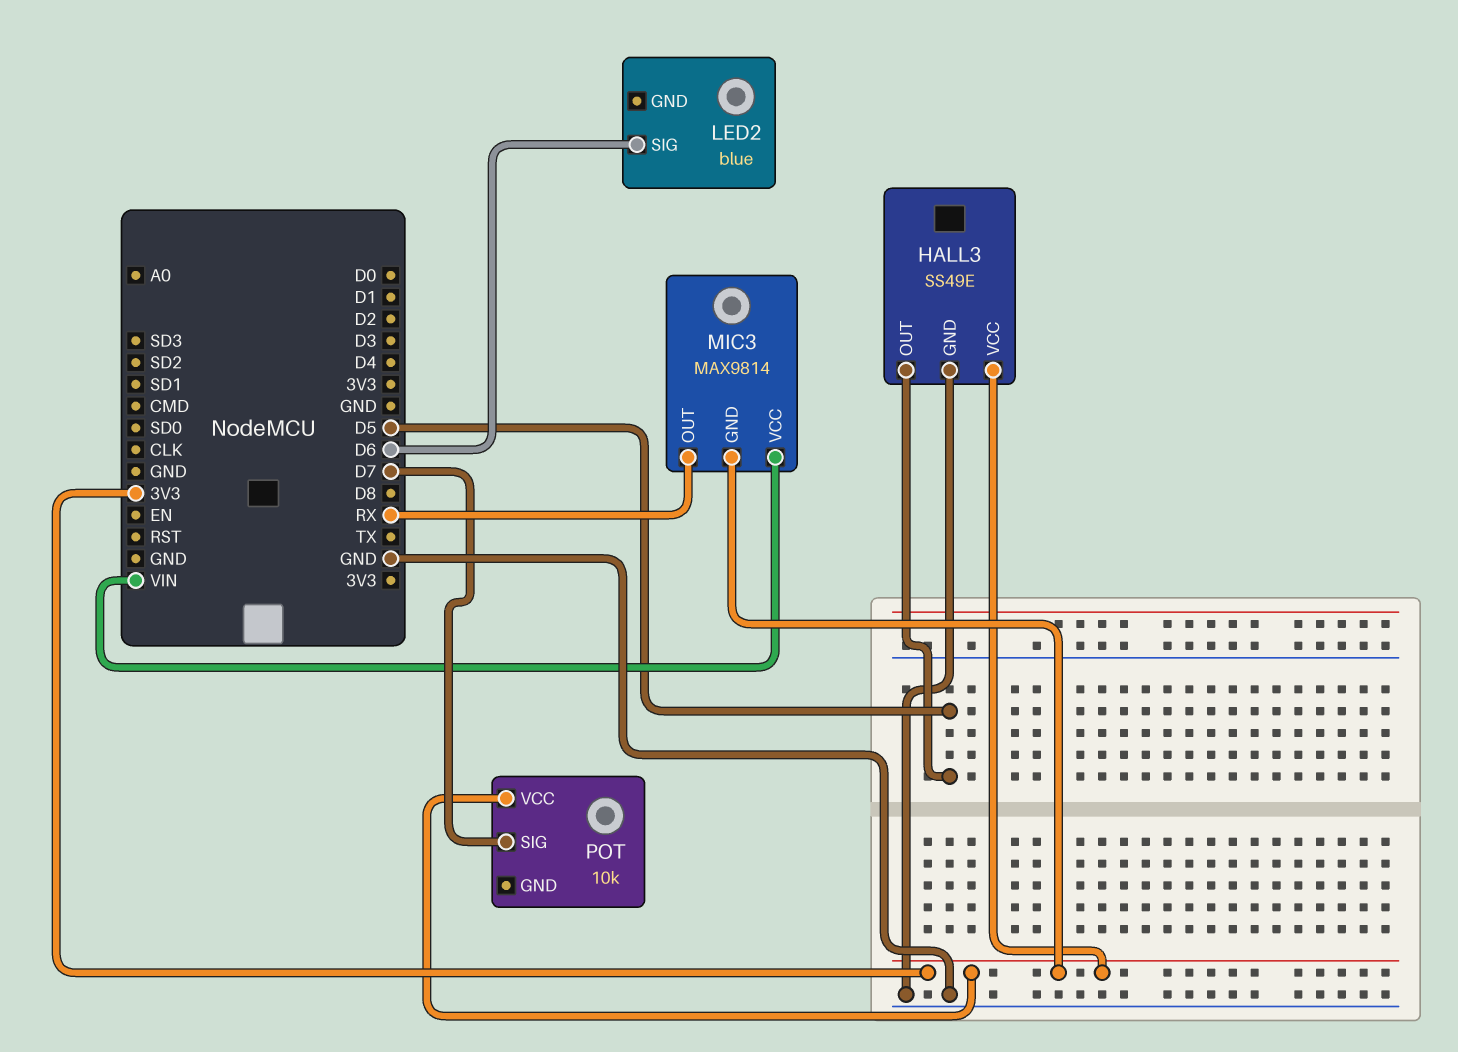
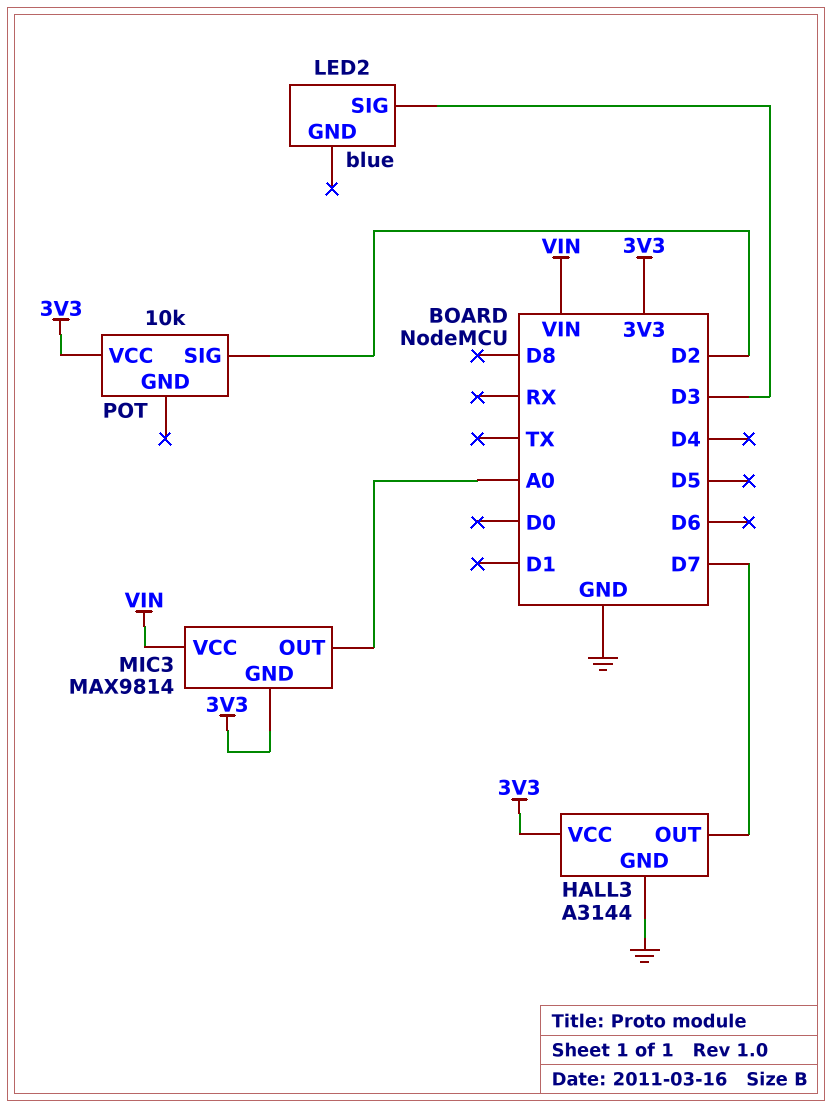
HALL3: SS49E -> A3144
HALL3 pin OUT: D5 -> D7
LED2 pin SIG: D6 -> D3
MIC3 pin OUT: RX -> A0
POT pin SIG: D7 -> D2

